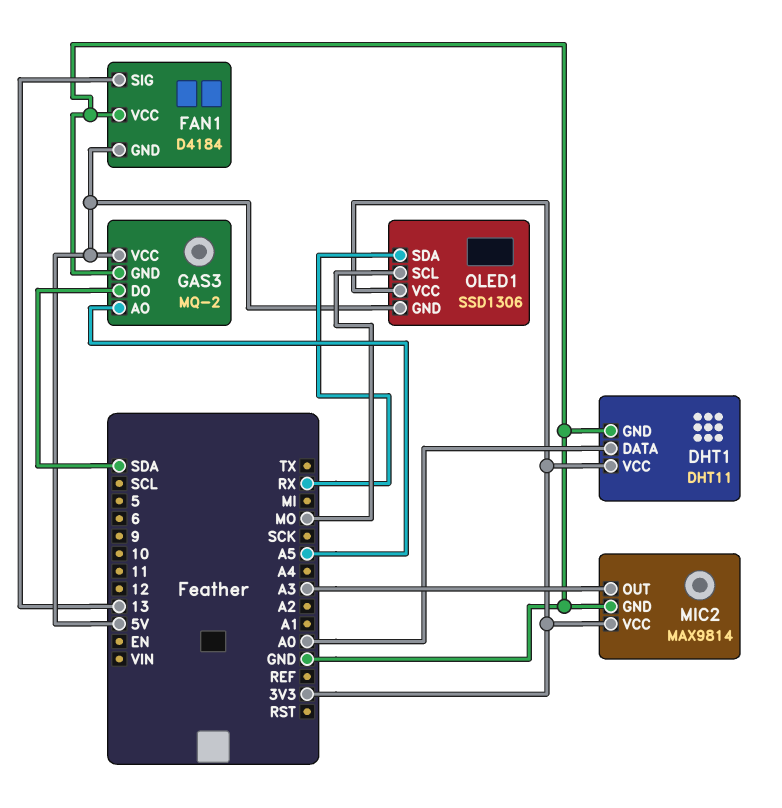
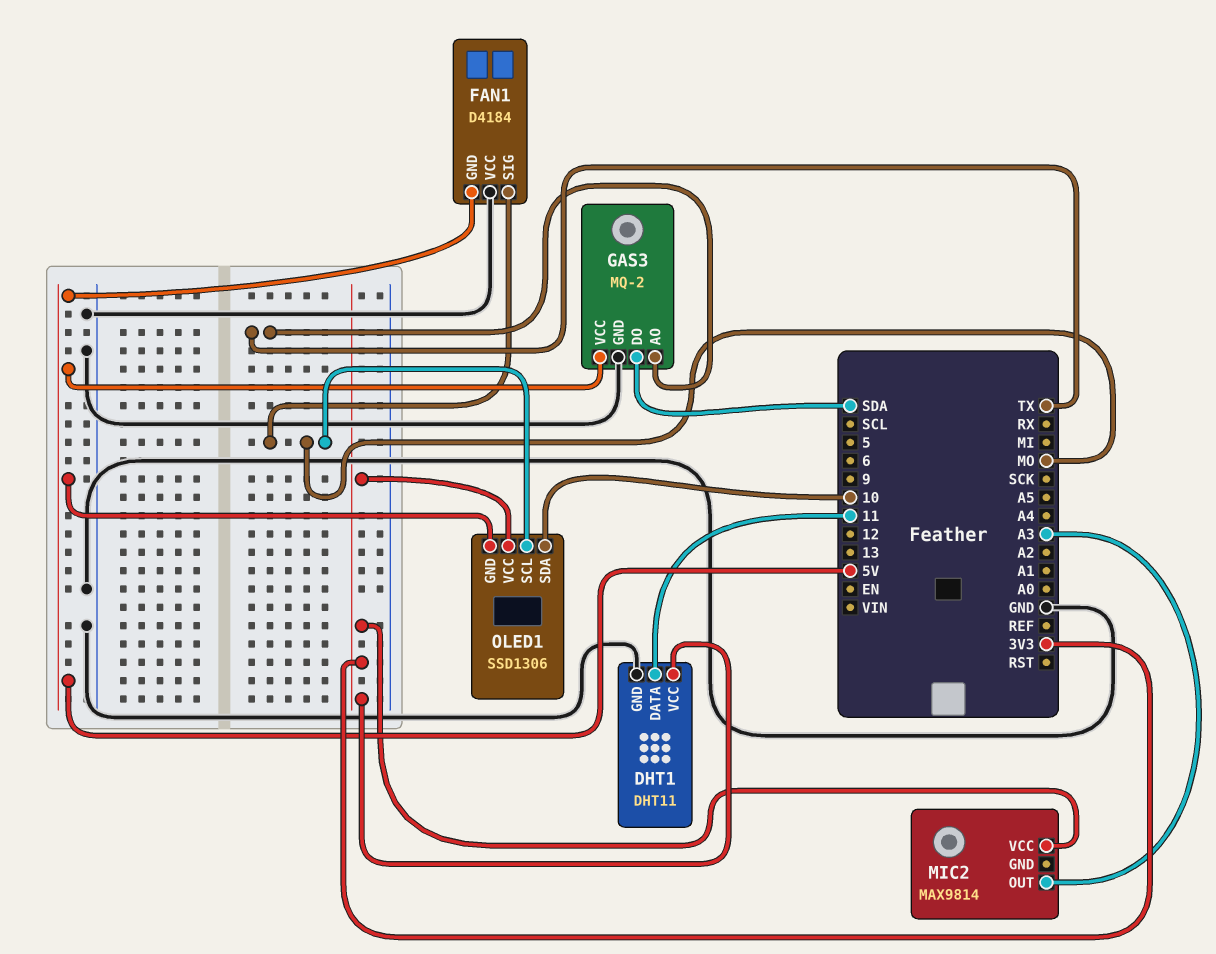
DHT1 pin DATA: A0 -> 11
FAN1 pin SIG: 13 -> MO
GAS3 pin AO: A5 -> TX
MIC2 pin GND: GND -> none
OLED1 pin SDA: RX -> 10

